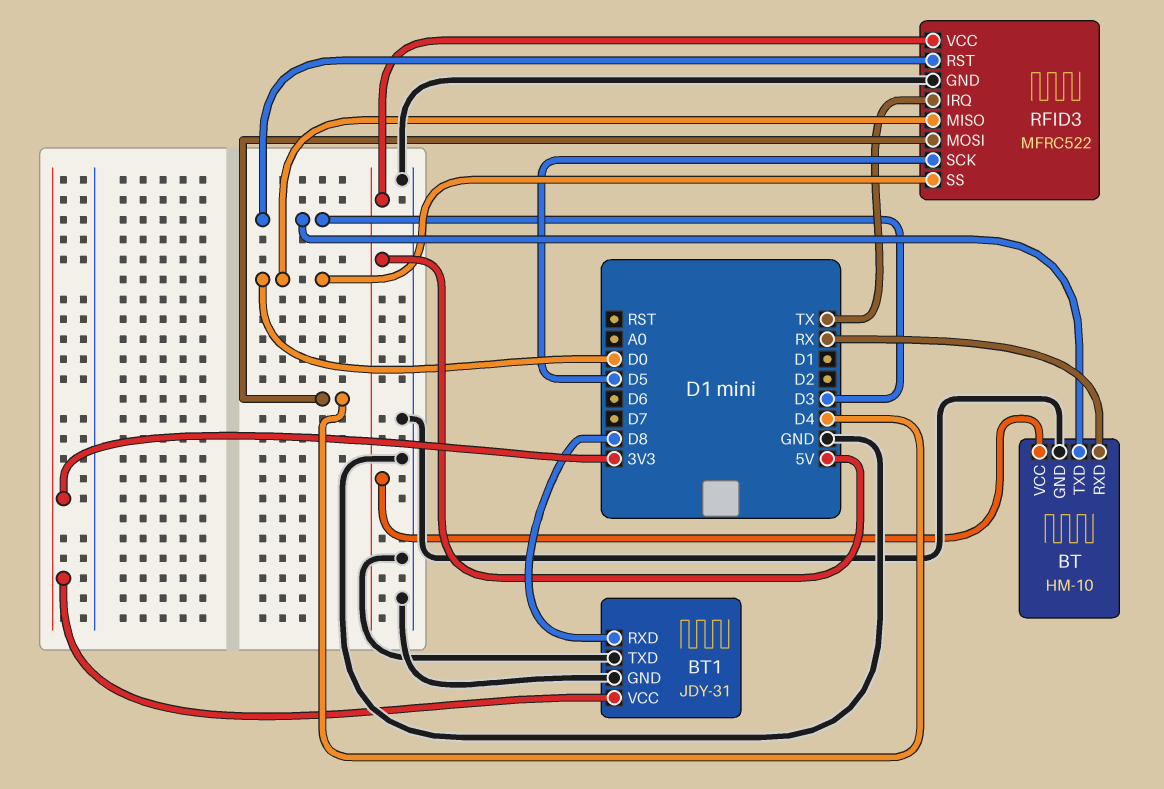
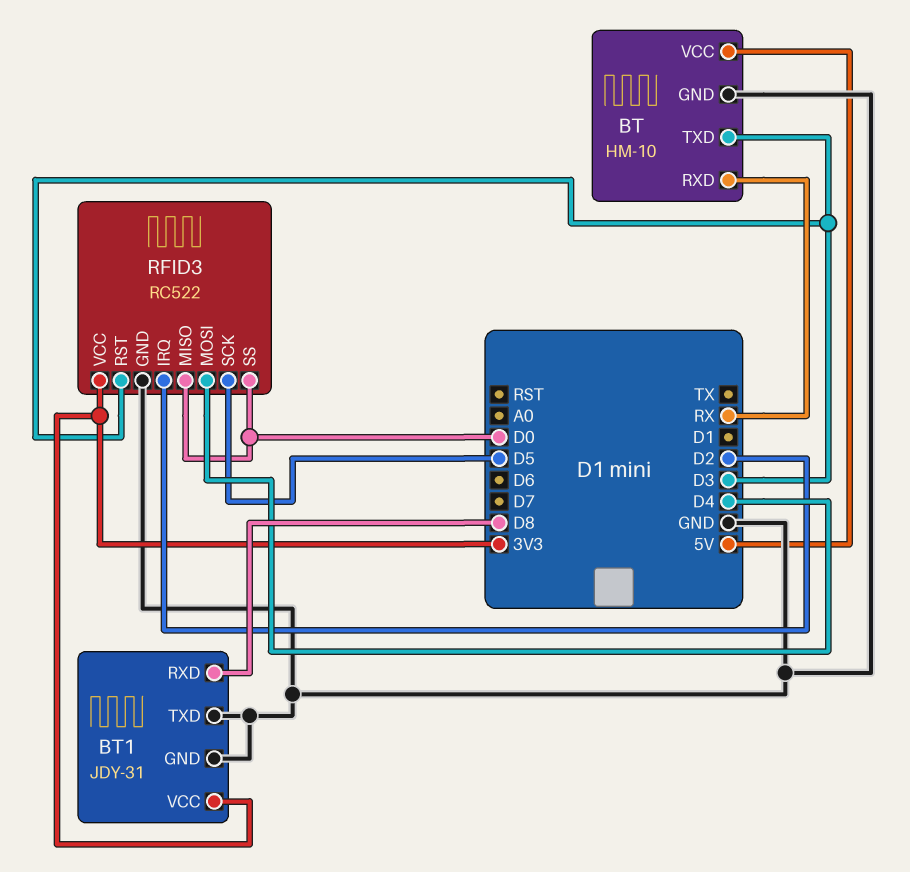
RFID3: MFRC522 -> RC522
RFID3 pin IRQ: TX -> D2
RFID3 pin VCC: 5V -> 3V3

